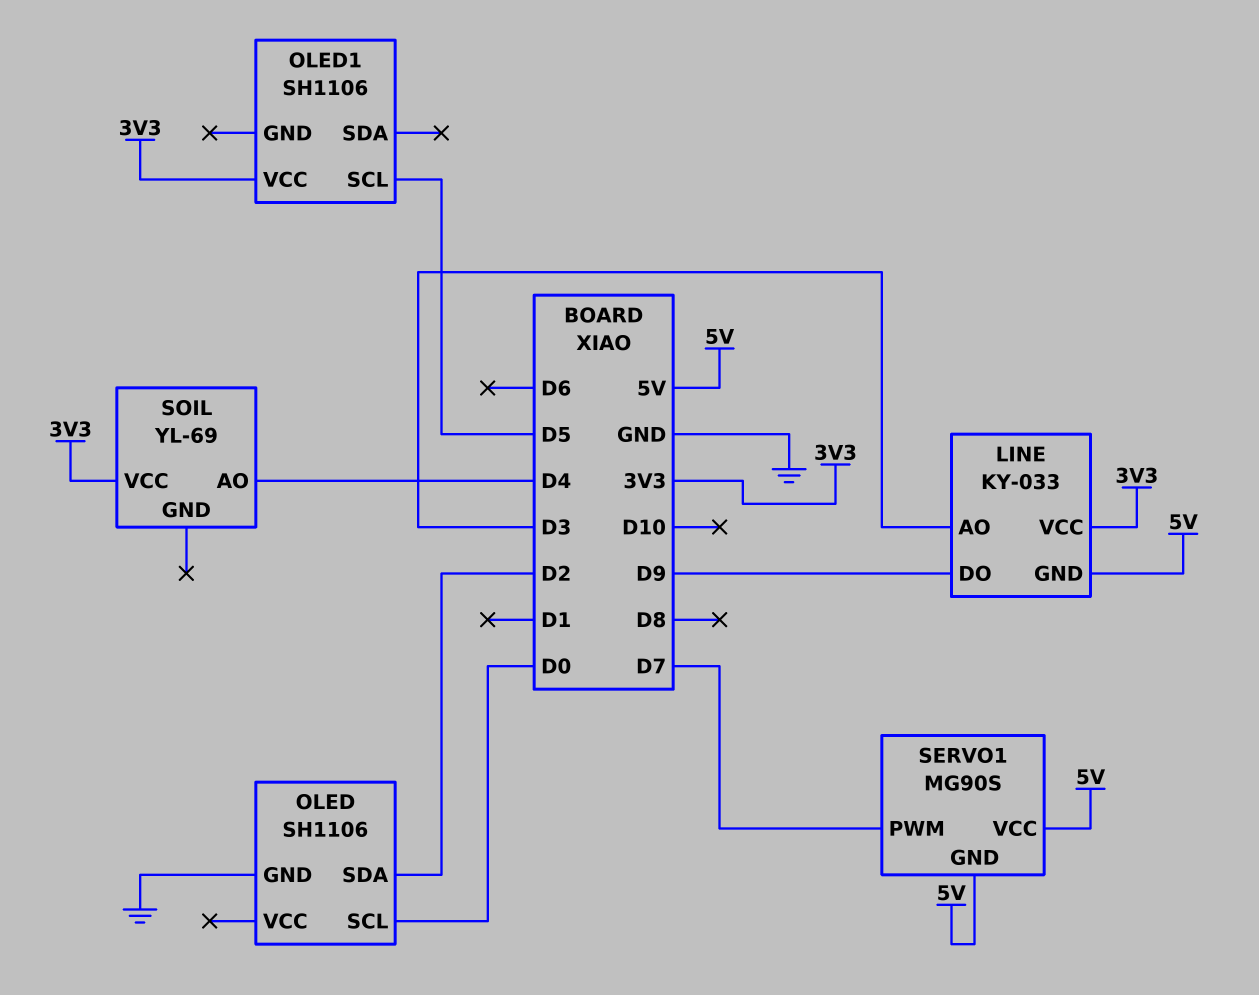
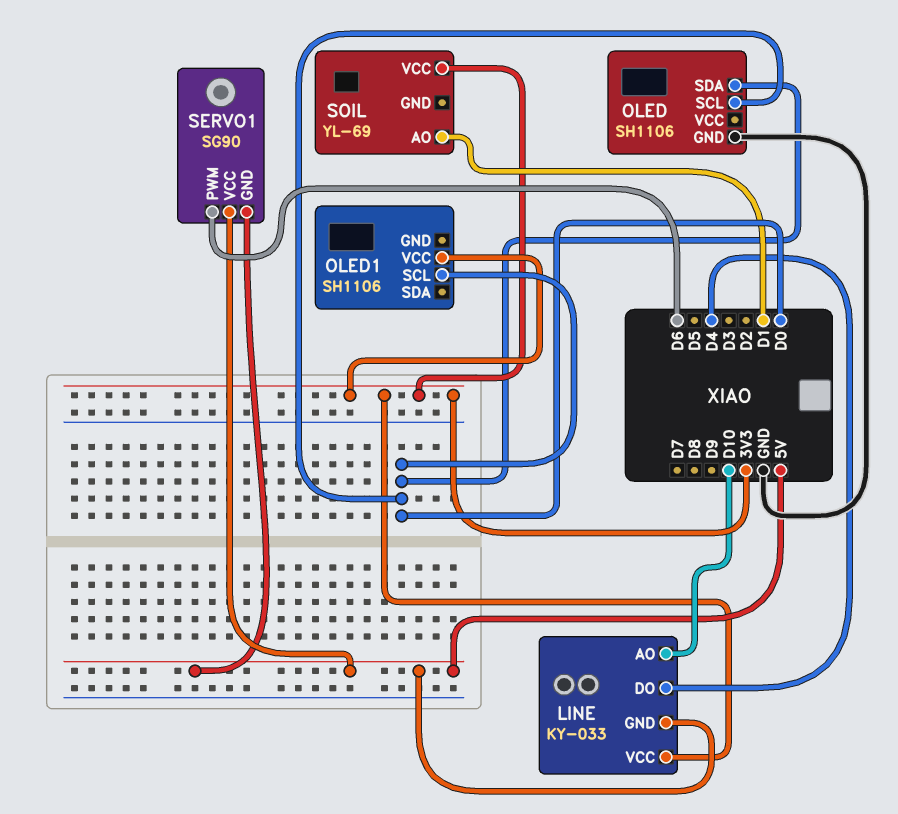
LINE pin AO: D3 -> D10
LINE pin DO: D9 -> D4
OLED pin SDA: D2 -> D0
OLED1 pin SCL: D5 -> D0
SERVO1: MG90S -> SG90
SERVO1 pin PWM: D7 -> D6
SOIL pin AO: D4 -> D1

